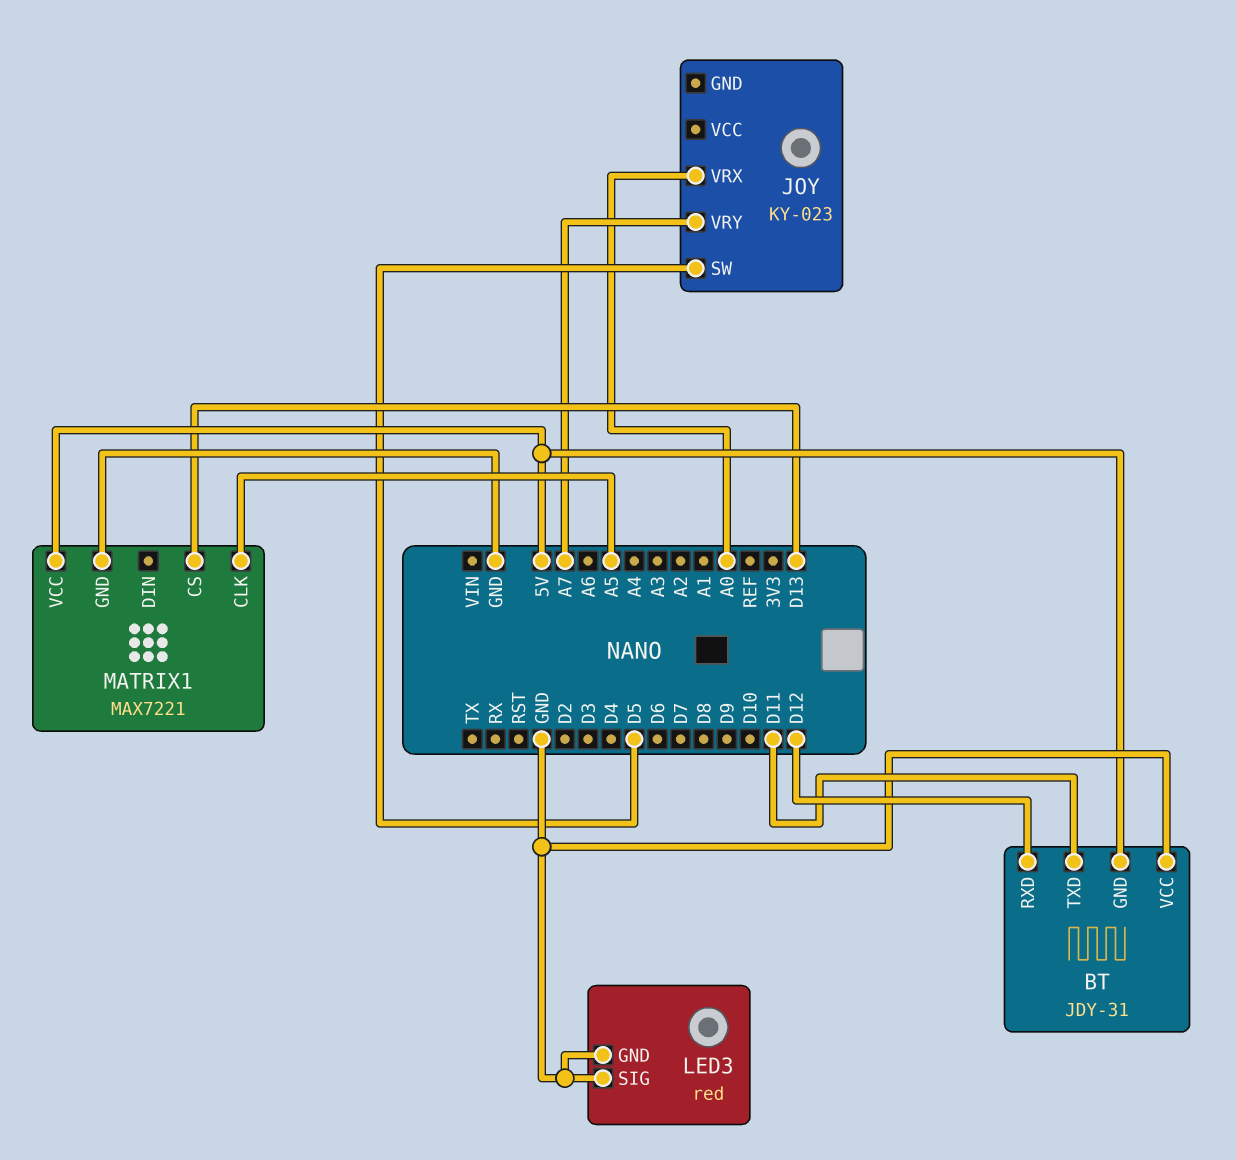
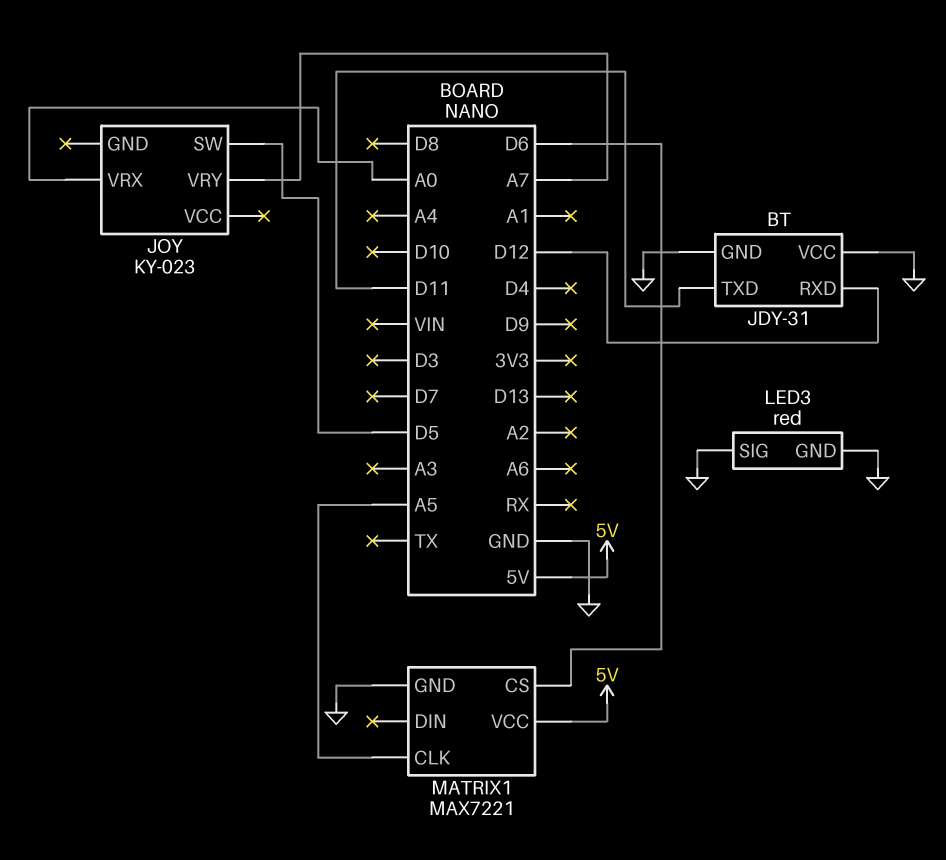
BT pin GND: 5V -> GND
MATRIX1 pin CS: D13 -> D6

